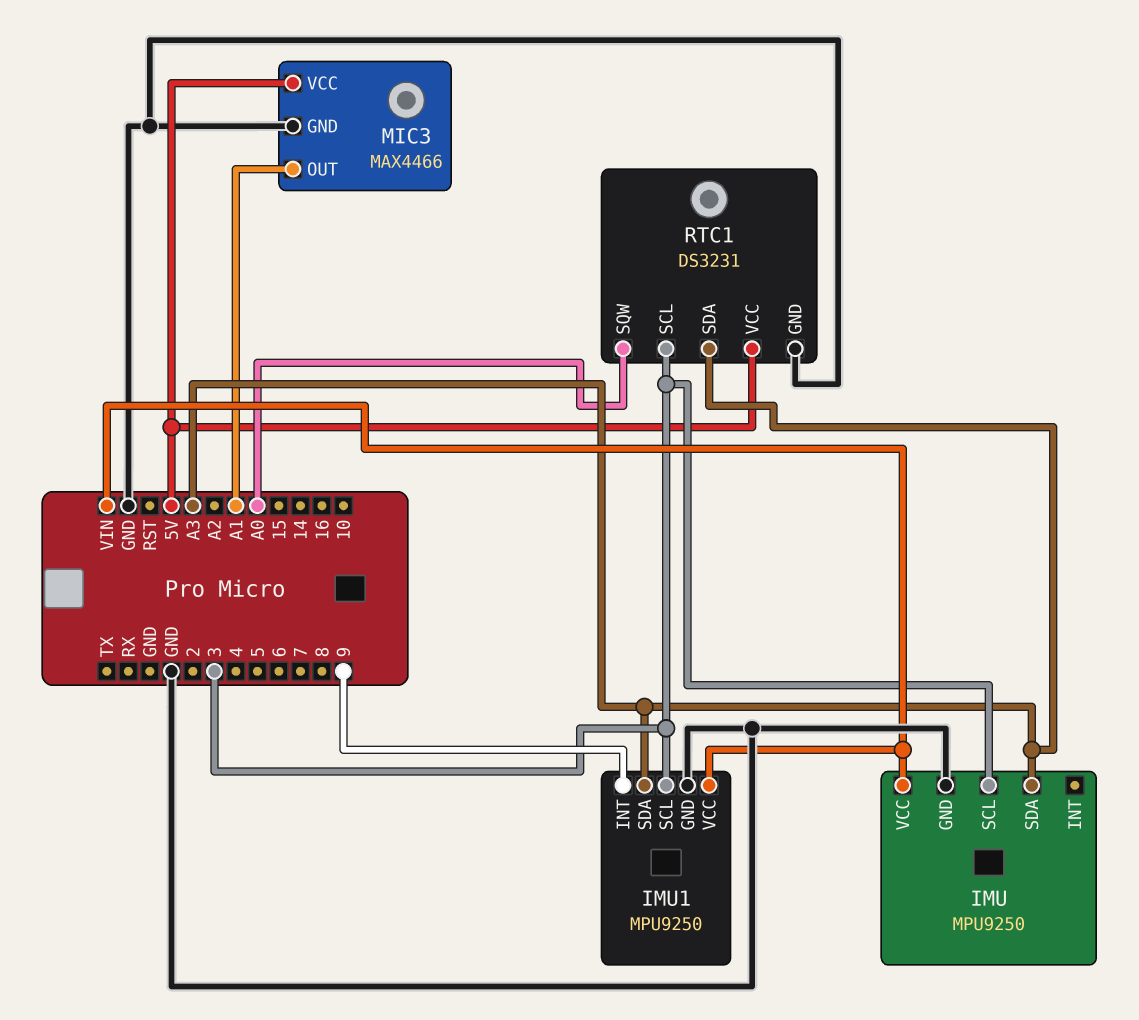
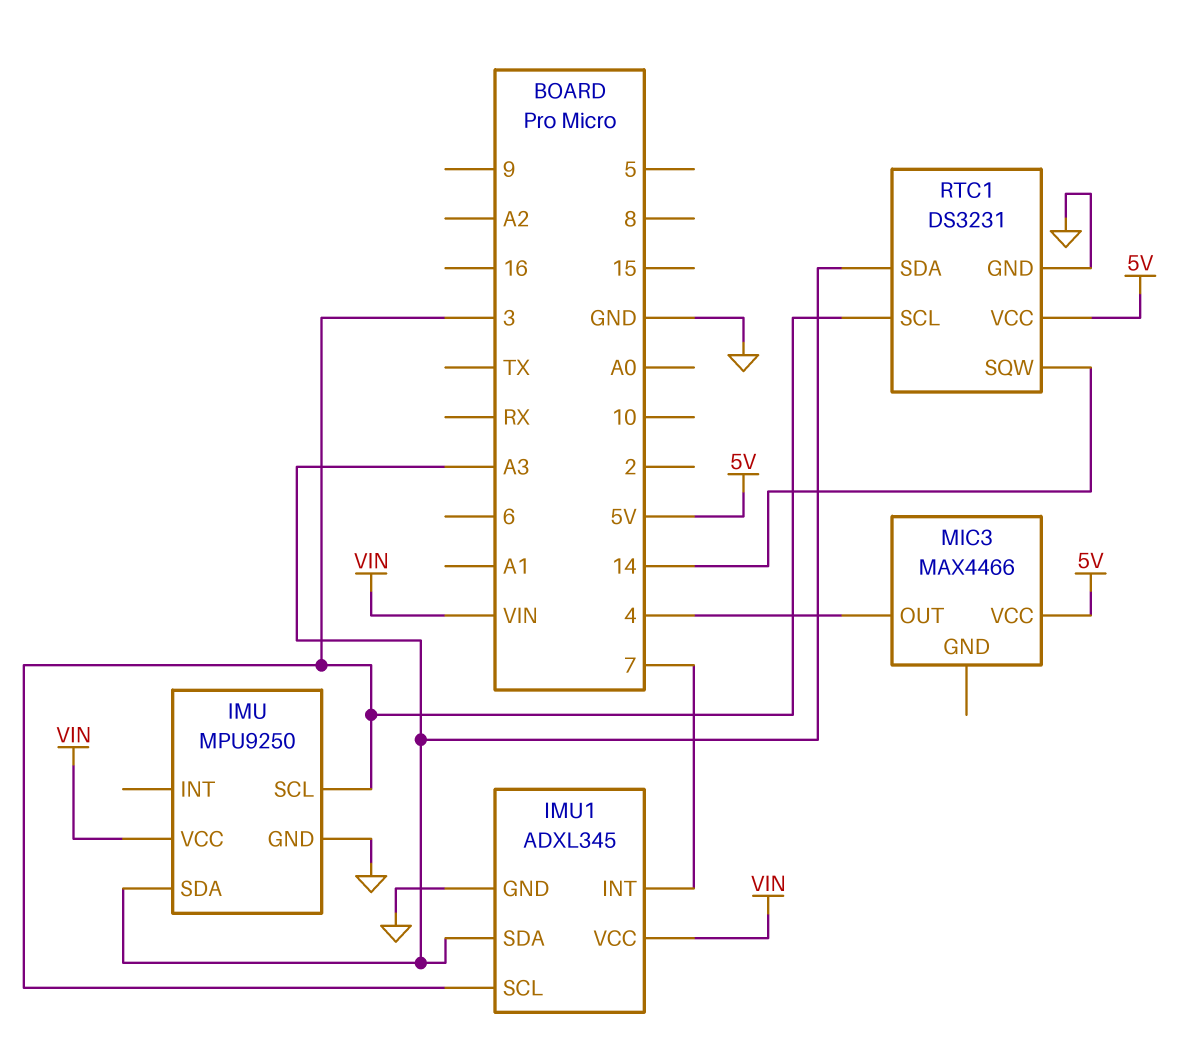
IMU1: MPU9250 -> ADXL345
IMU1 pin INT: 9 -> 7
MIC3 pin GND: GND -> none
MIC3 pin OUT: A1 -> 4
RTC1 pin SQW: A0 -> 14

